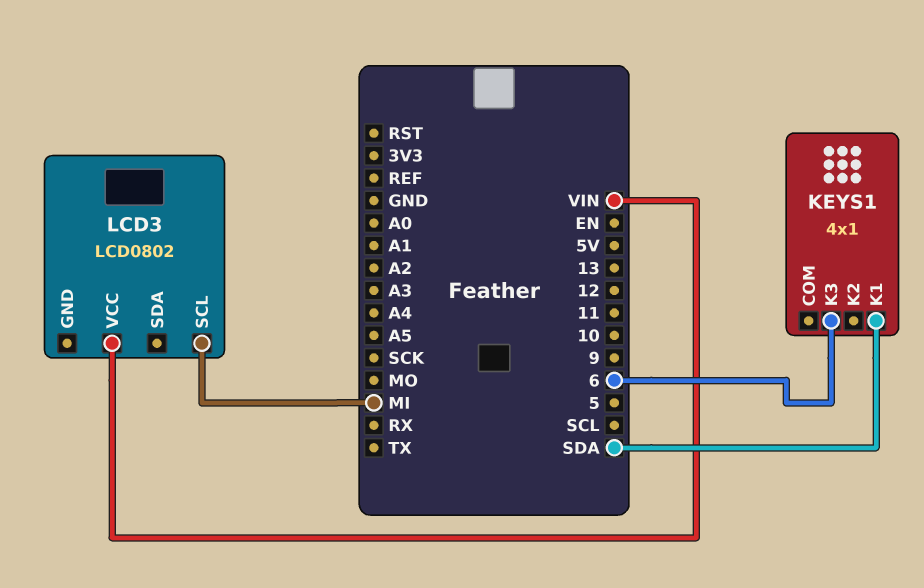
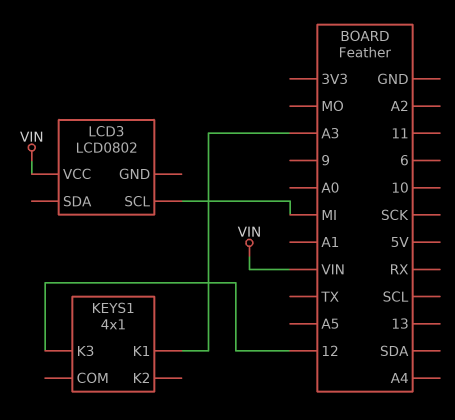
KEYS1 pin K1: SDA -> A3
KEYS1 pin K3: 6 -> 12

